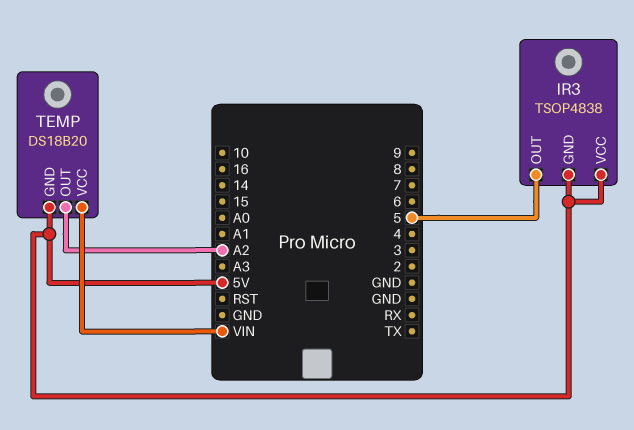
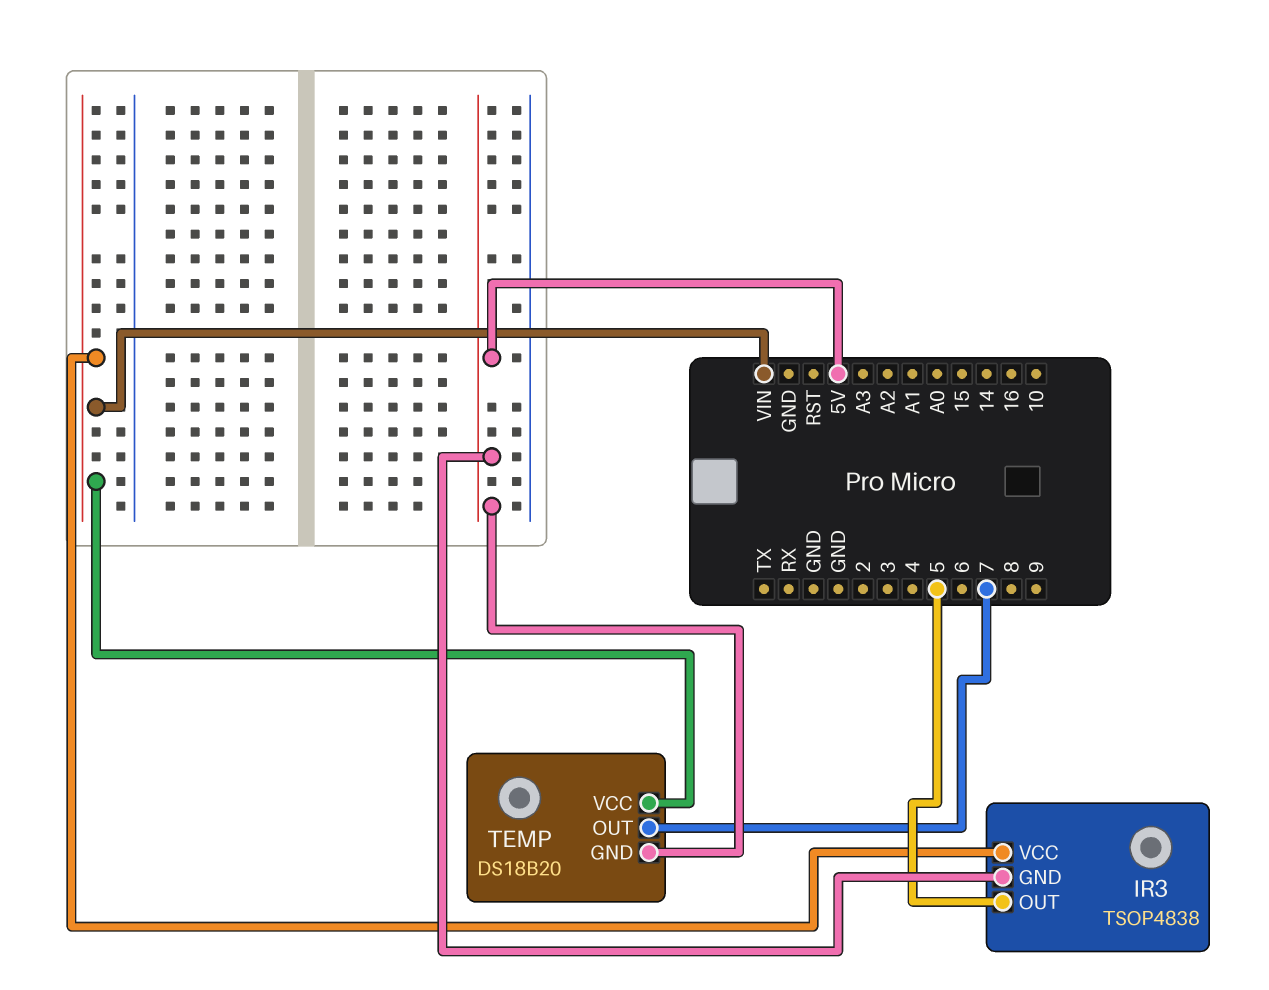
IR3 pin VCC: 5V -> VIN
TEMP pin OUT: A2 -> 7

